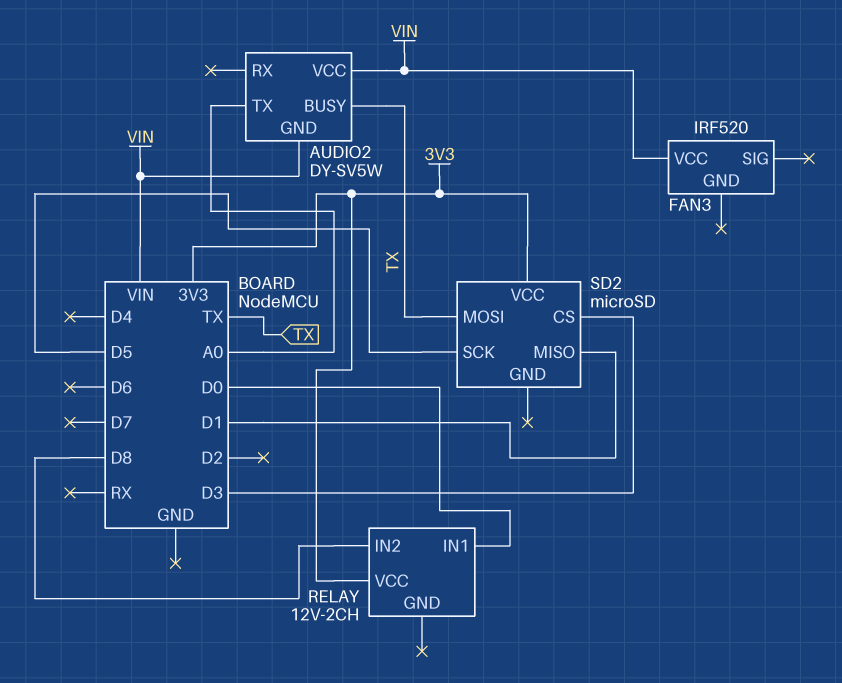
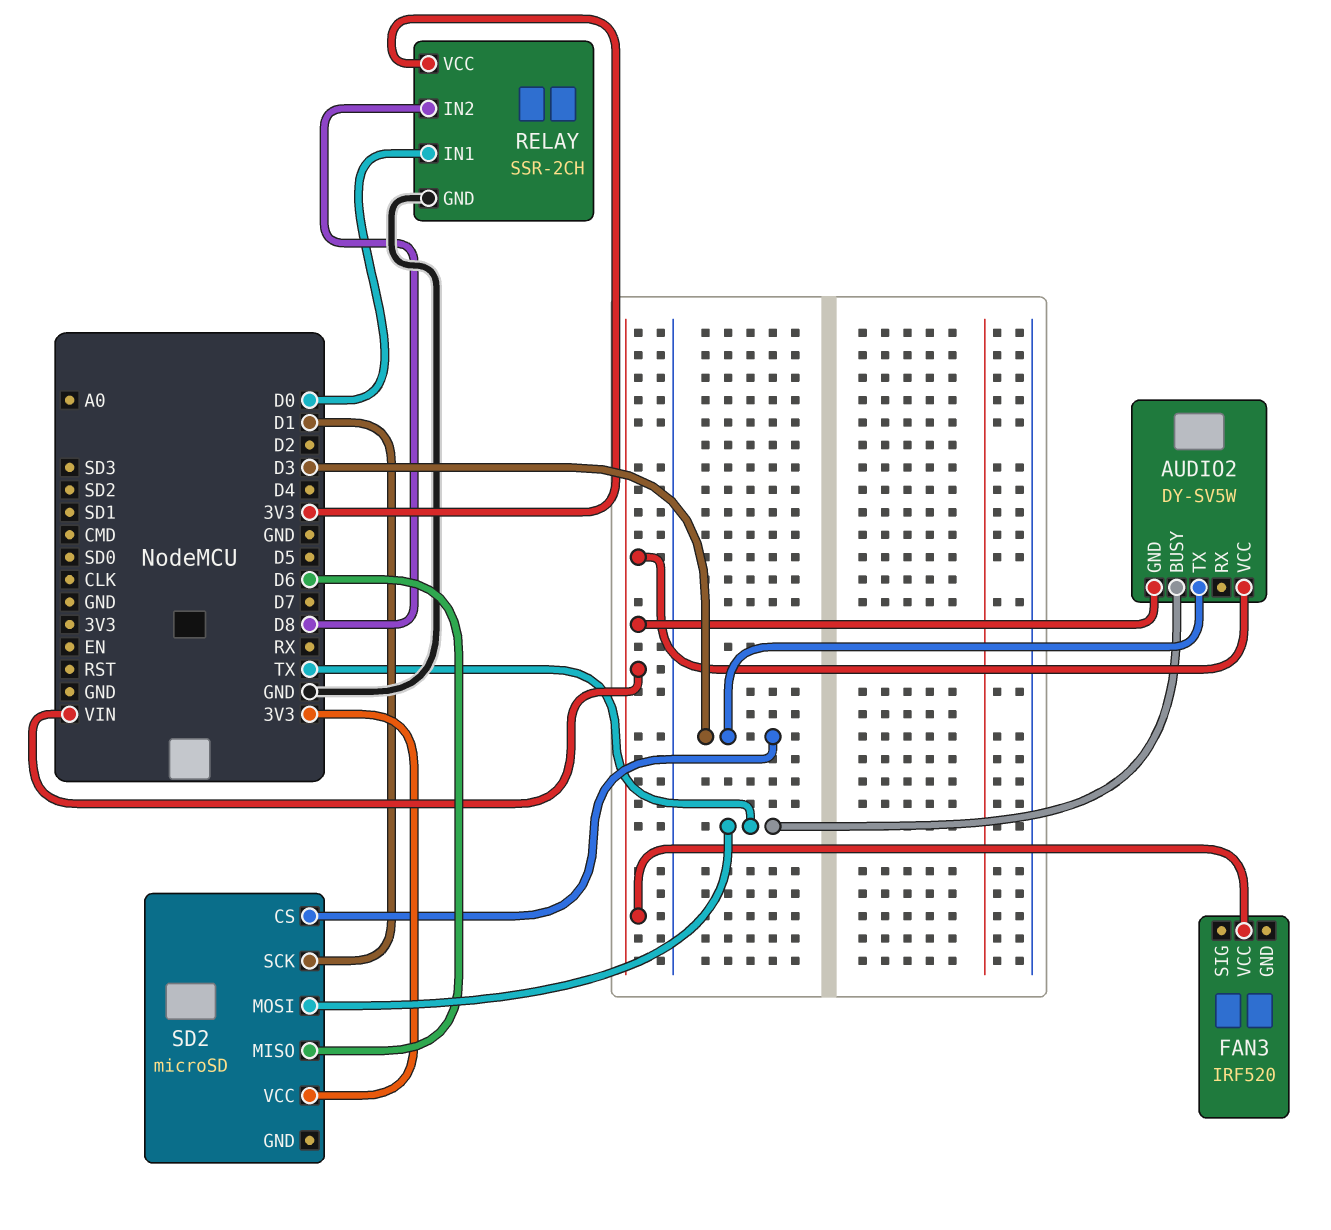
AUDIO2 pin TX: A0 -> D3
RELAY: 12V-2CH -> SSR-2CH
RELAY pin GND: none -> GND
SD2 pin MISO: D1 -> D6
SD2 pin SCK: D5 -> D1

